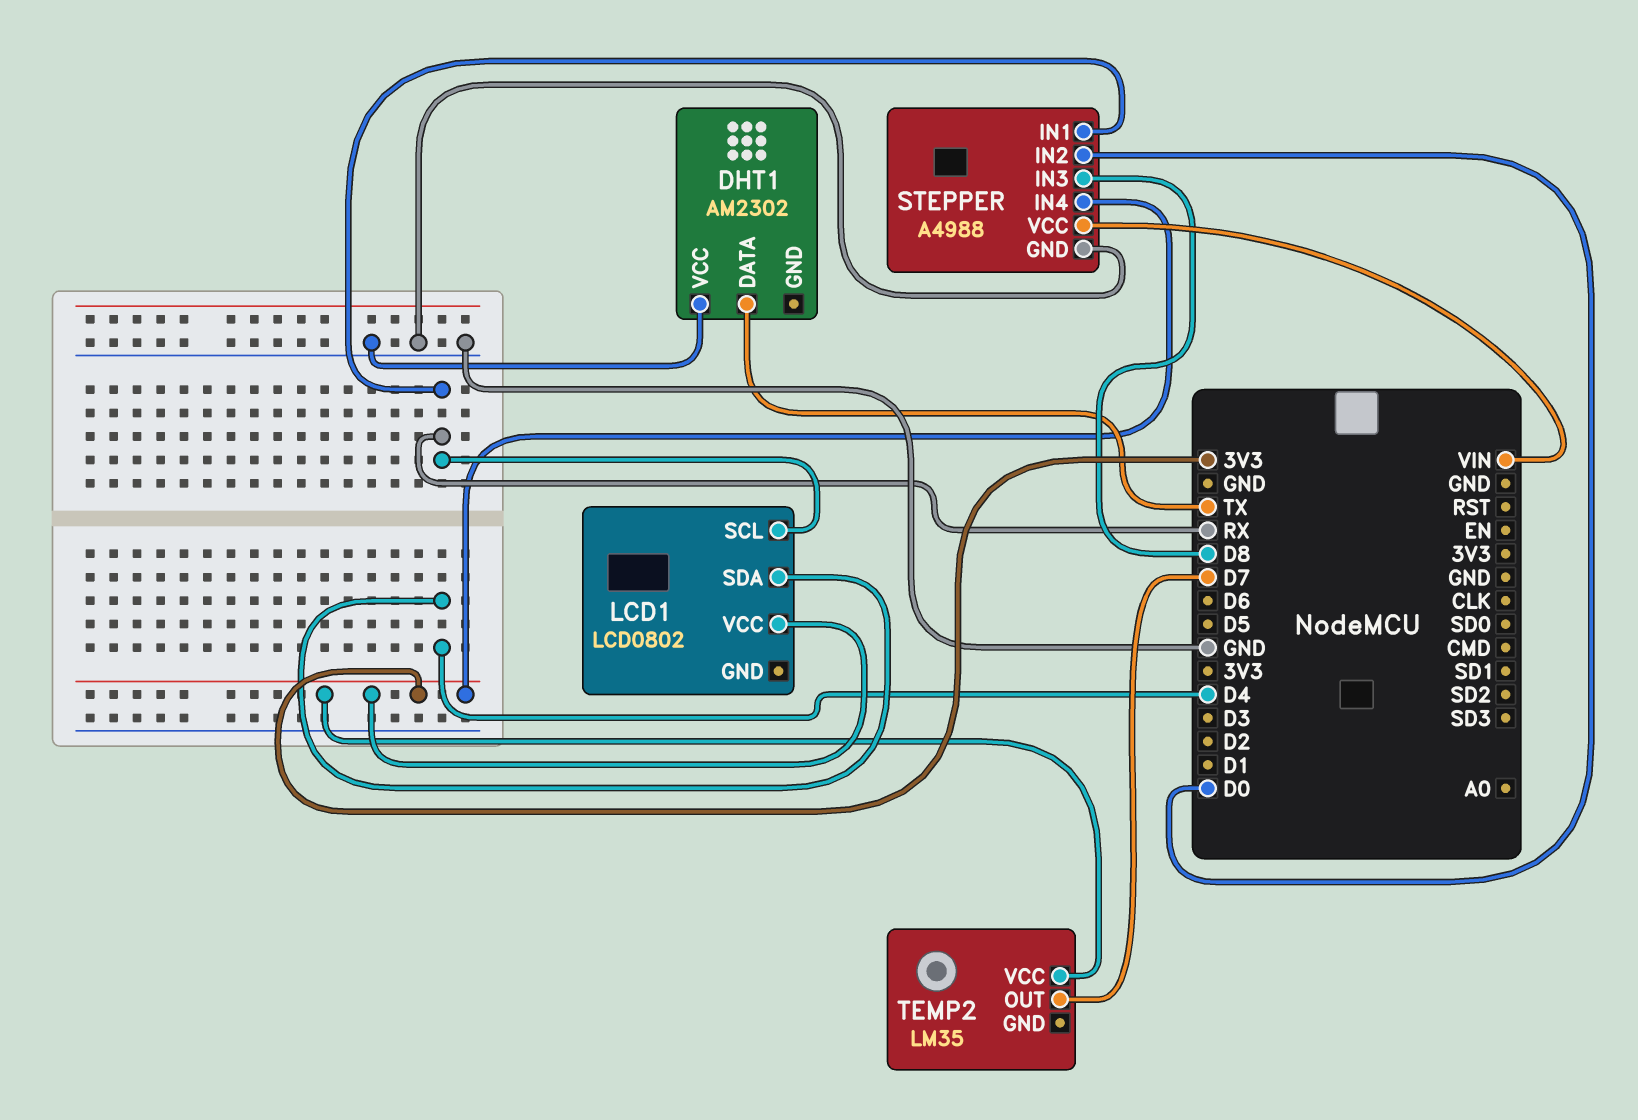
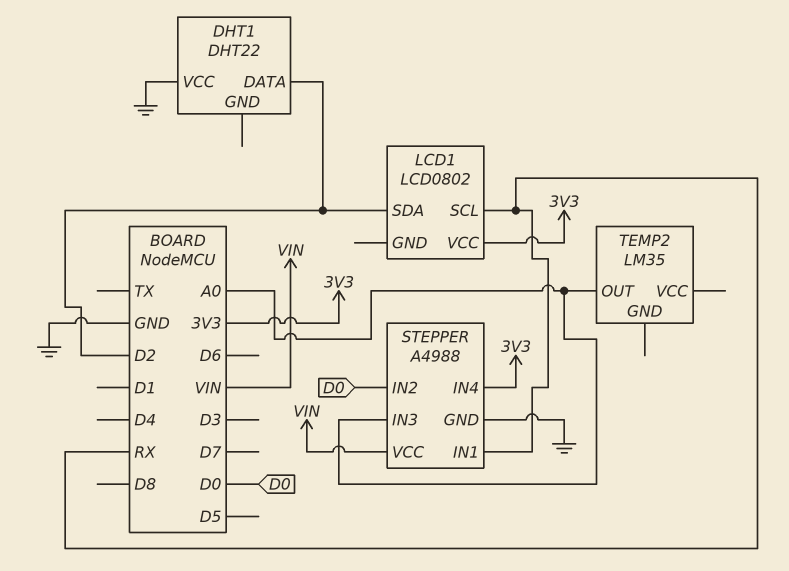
DHT1: AM2302 -> DHT22
DHT1 pin DATA: TX -> D2
LCD1 pin SDA: D4 -> D2
STEPPER pin IN3: D8 -> A0
TEMP2 pin OUT: D7 -> A0
TEMP2 pin VCC: 3V3 -> none

